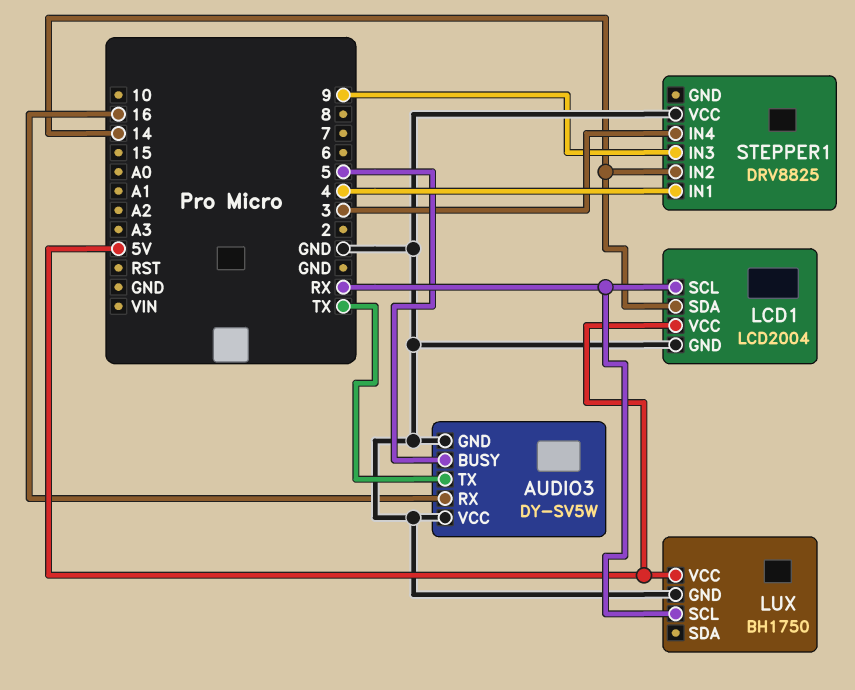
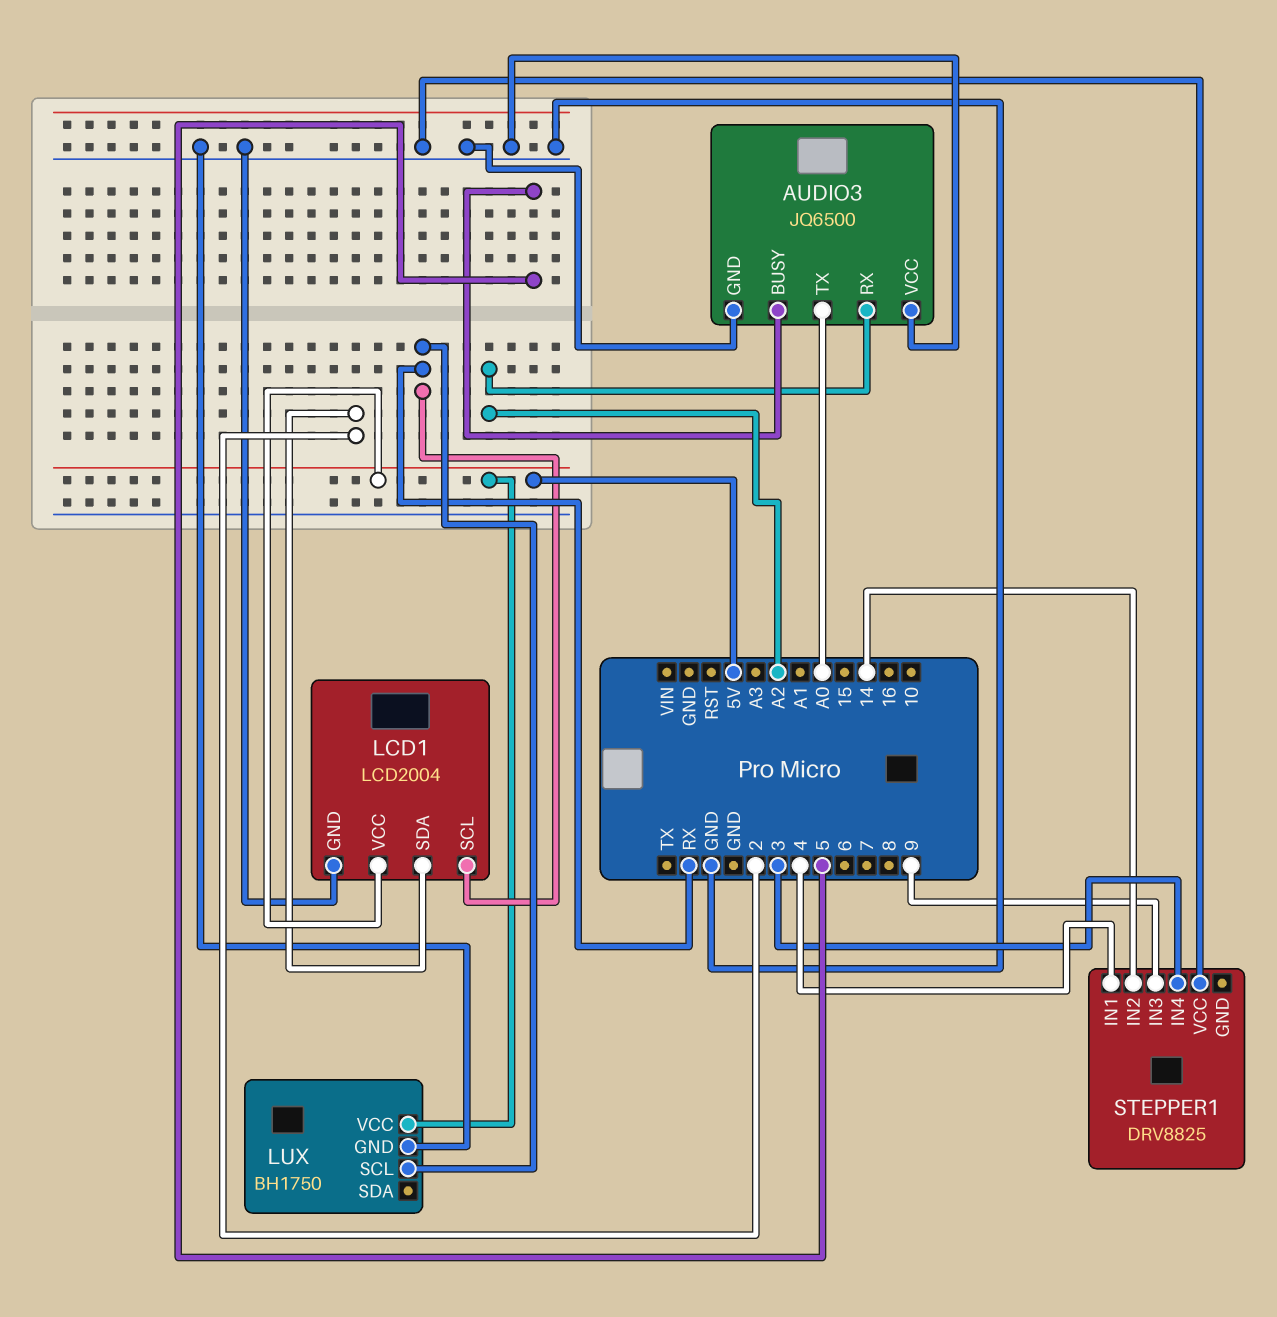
AUDIO3: DY-SV5W -> JQ6500
AUDIO3 pin RX: 16 -> A2
AUDIO3 pin TX: TX -> A0
LCD1 pin SDA: 14 -> 2

